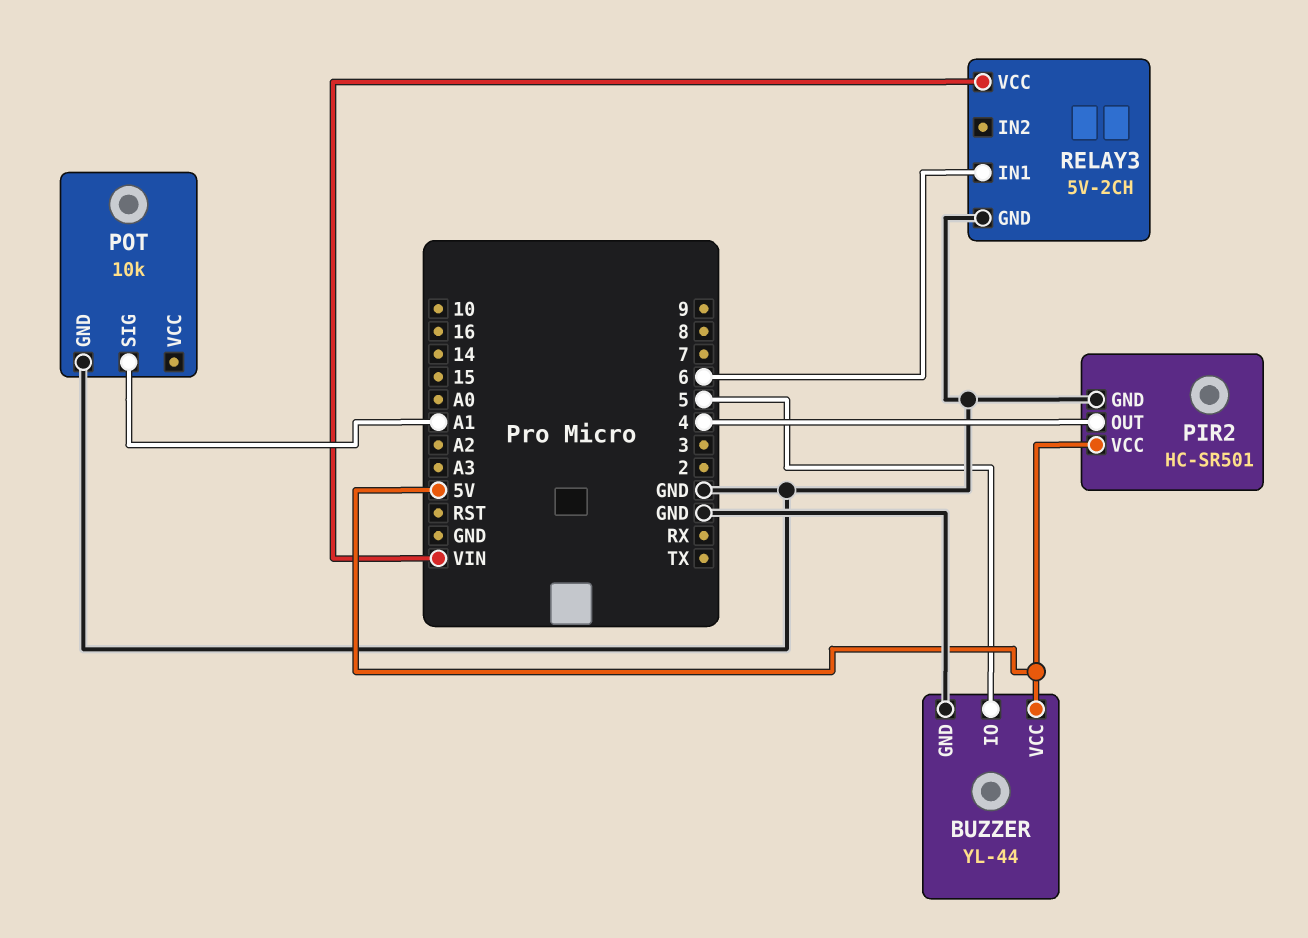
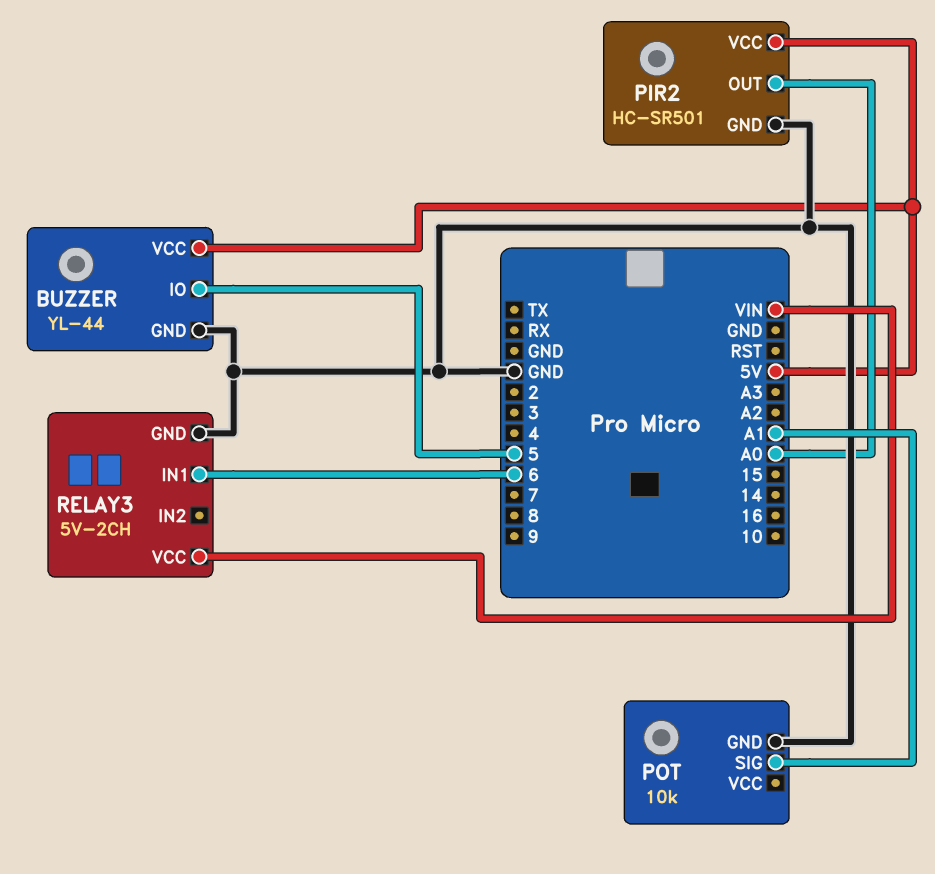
PIR2 pin OUT: 4 -> A0

